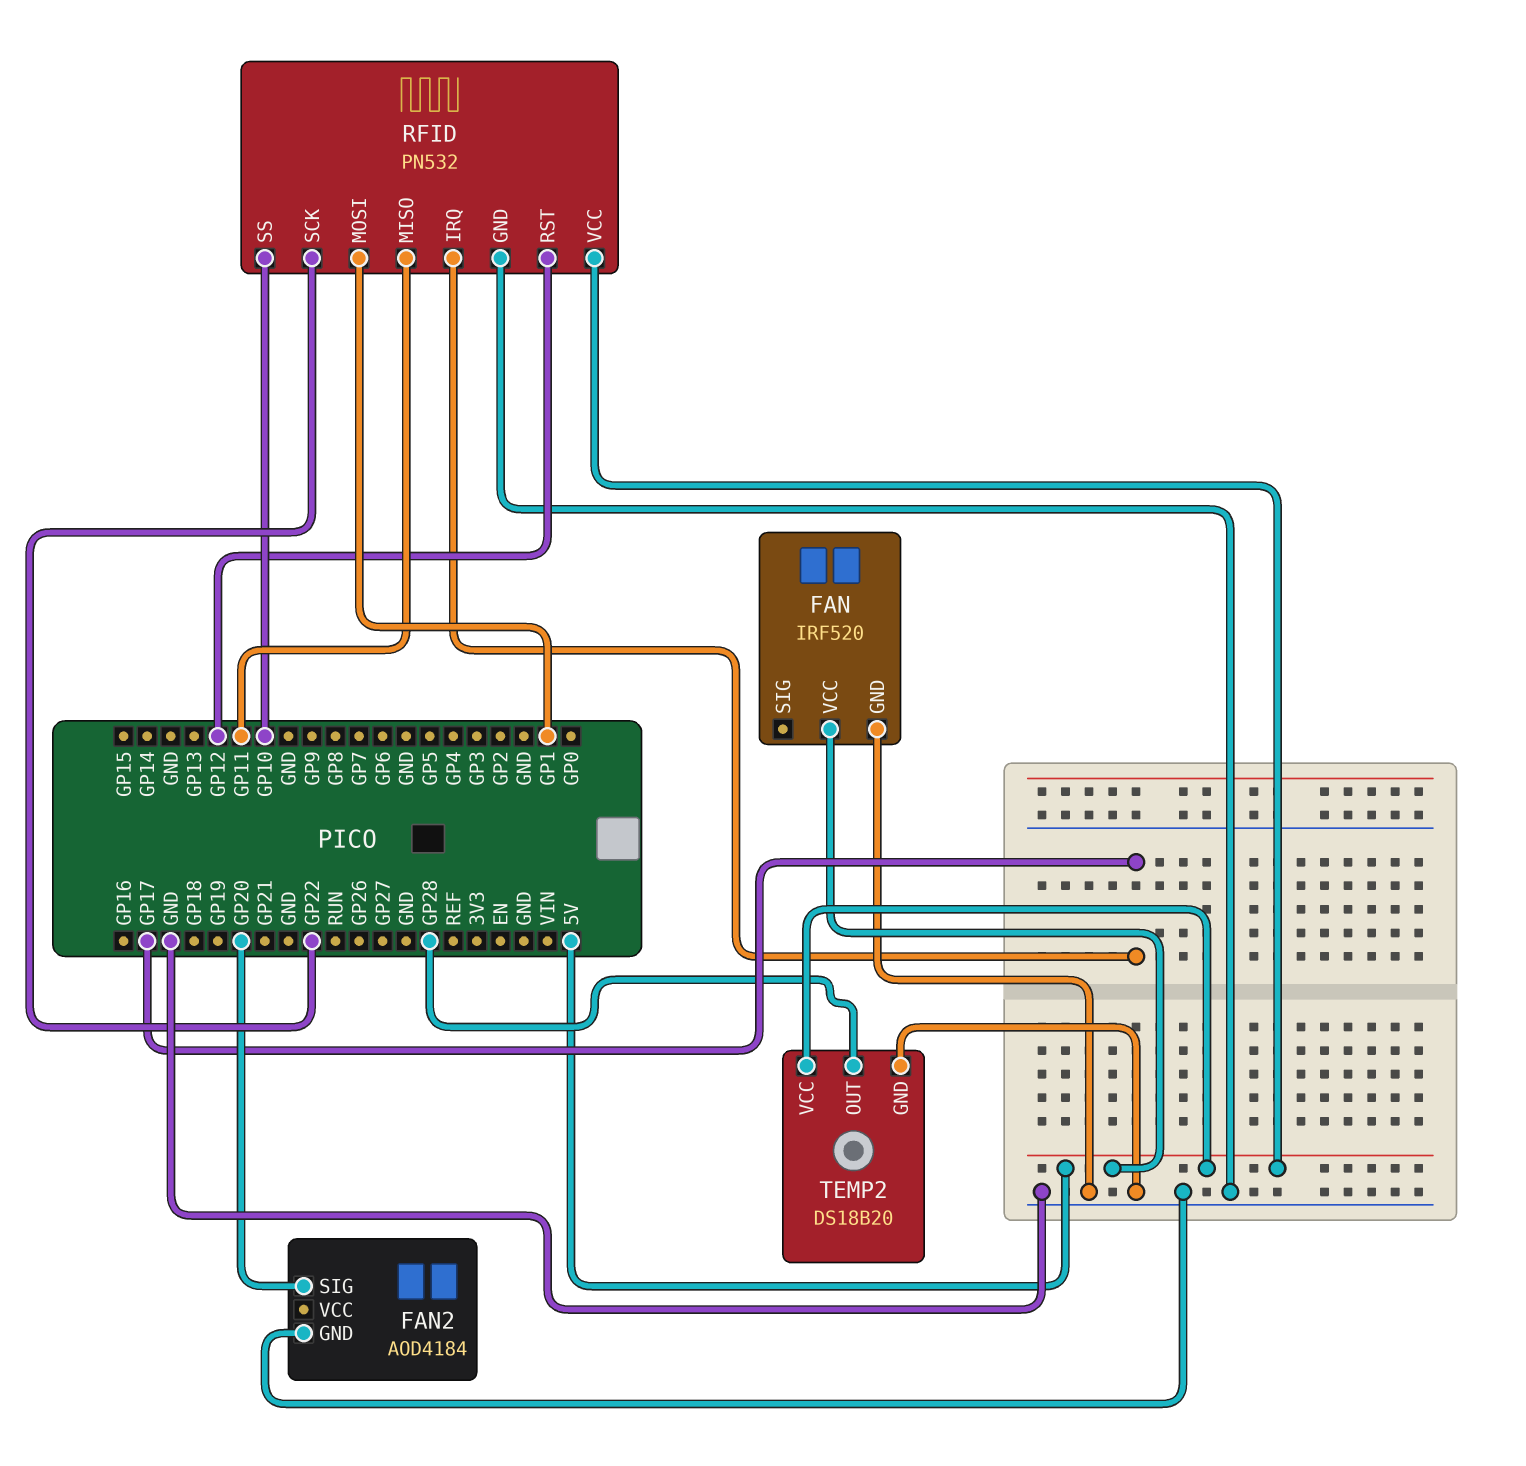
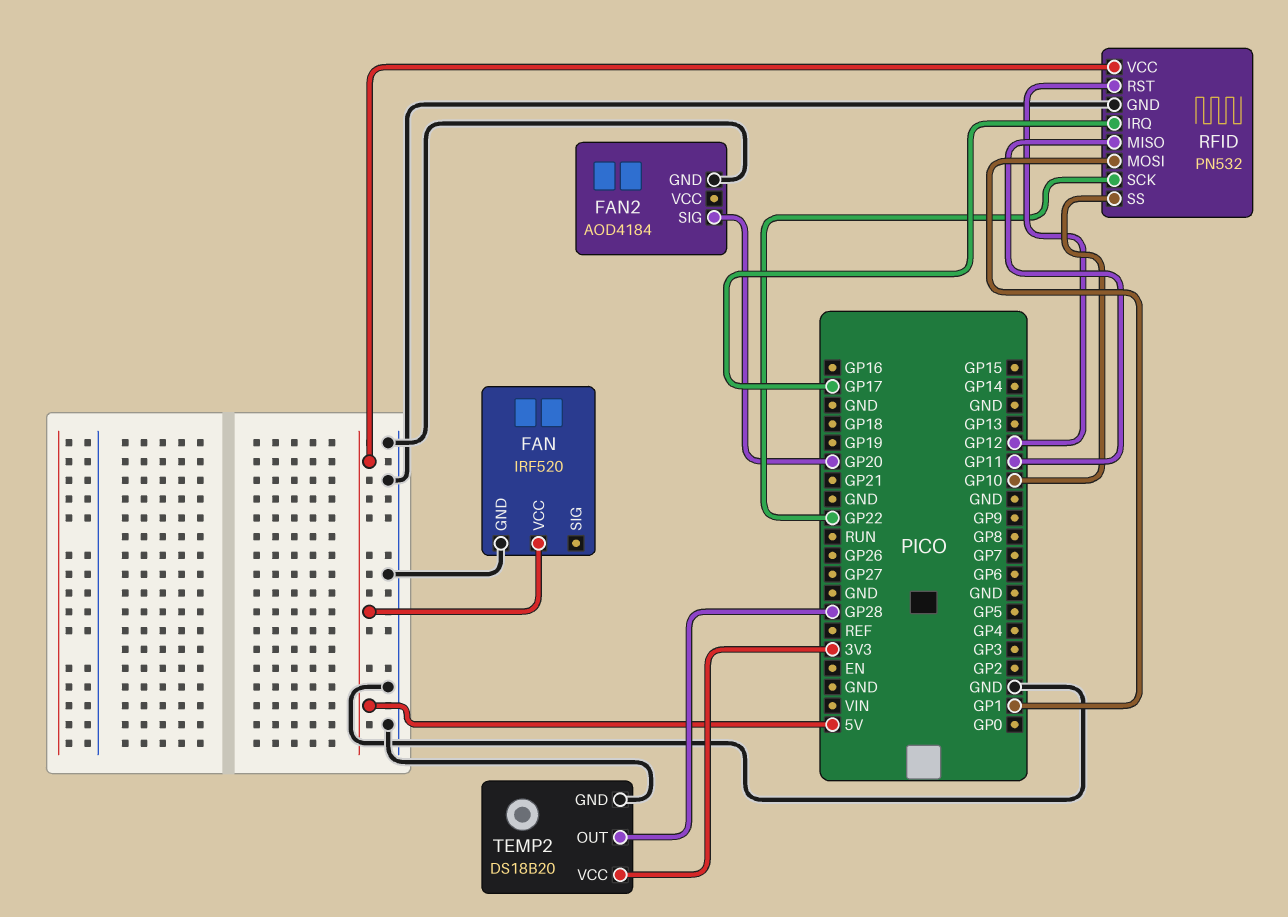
TEMP2 pin VCC: 5V -> 3V3

